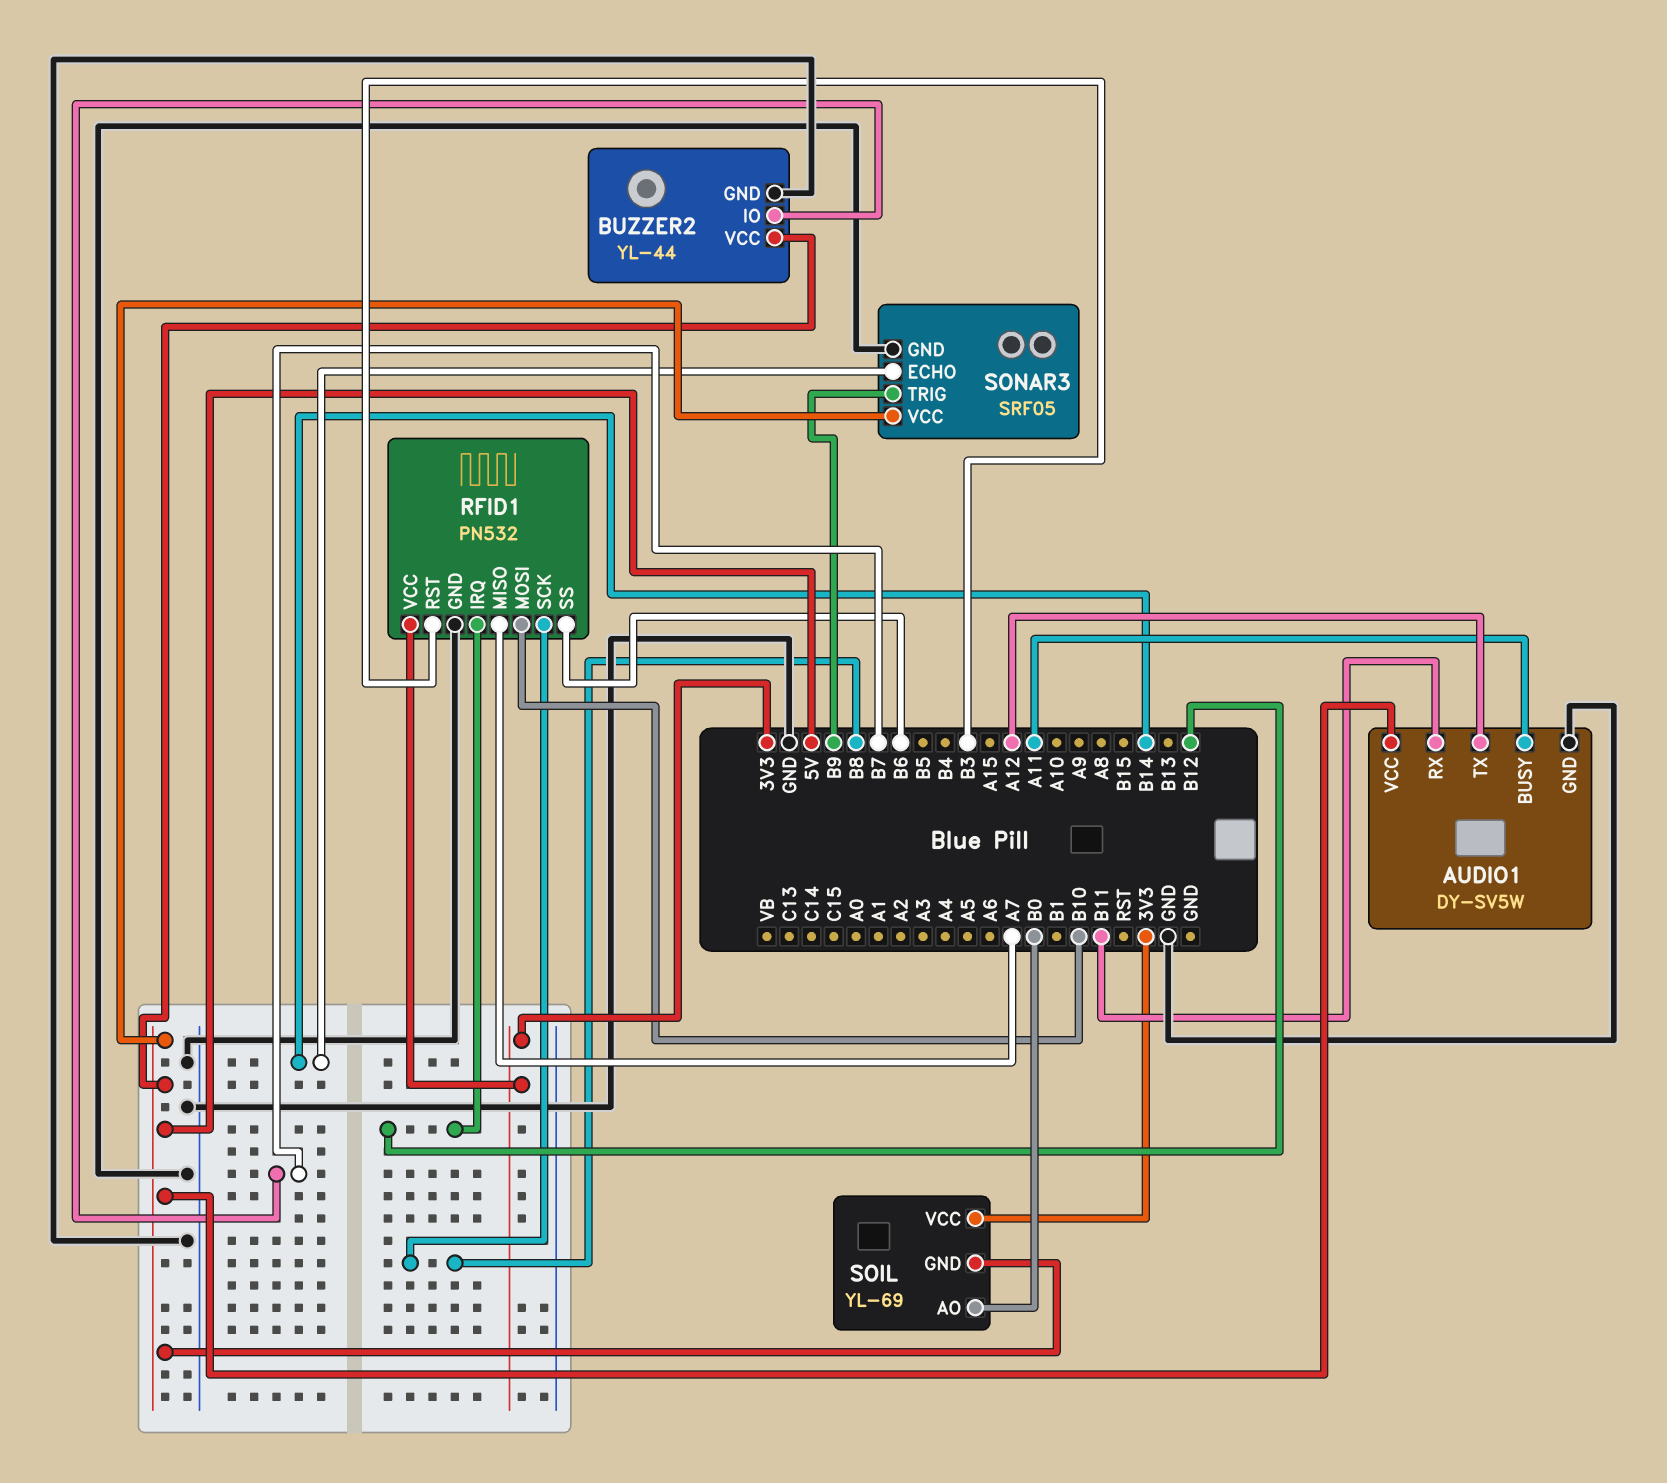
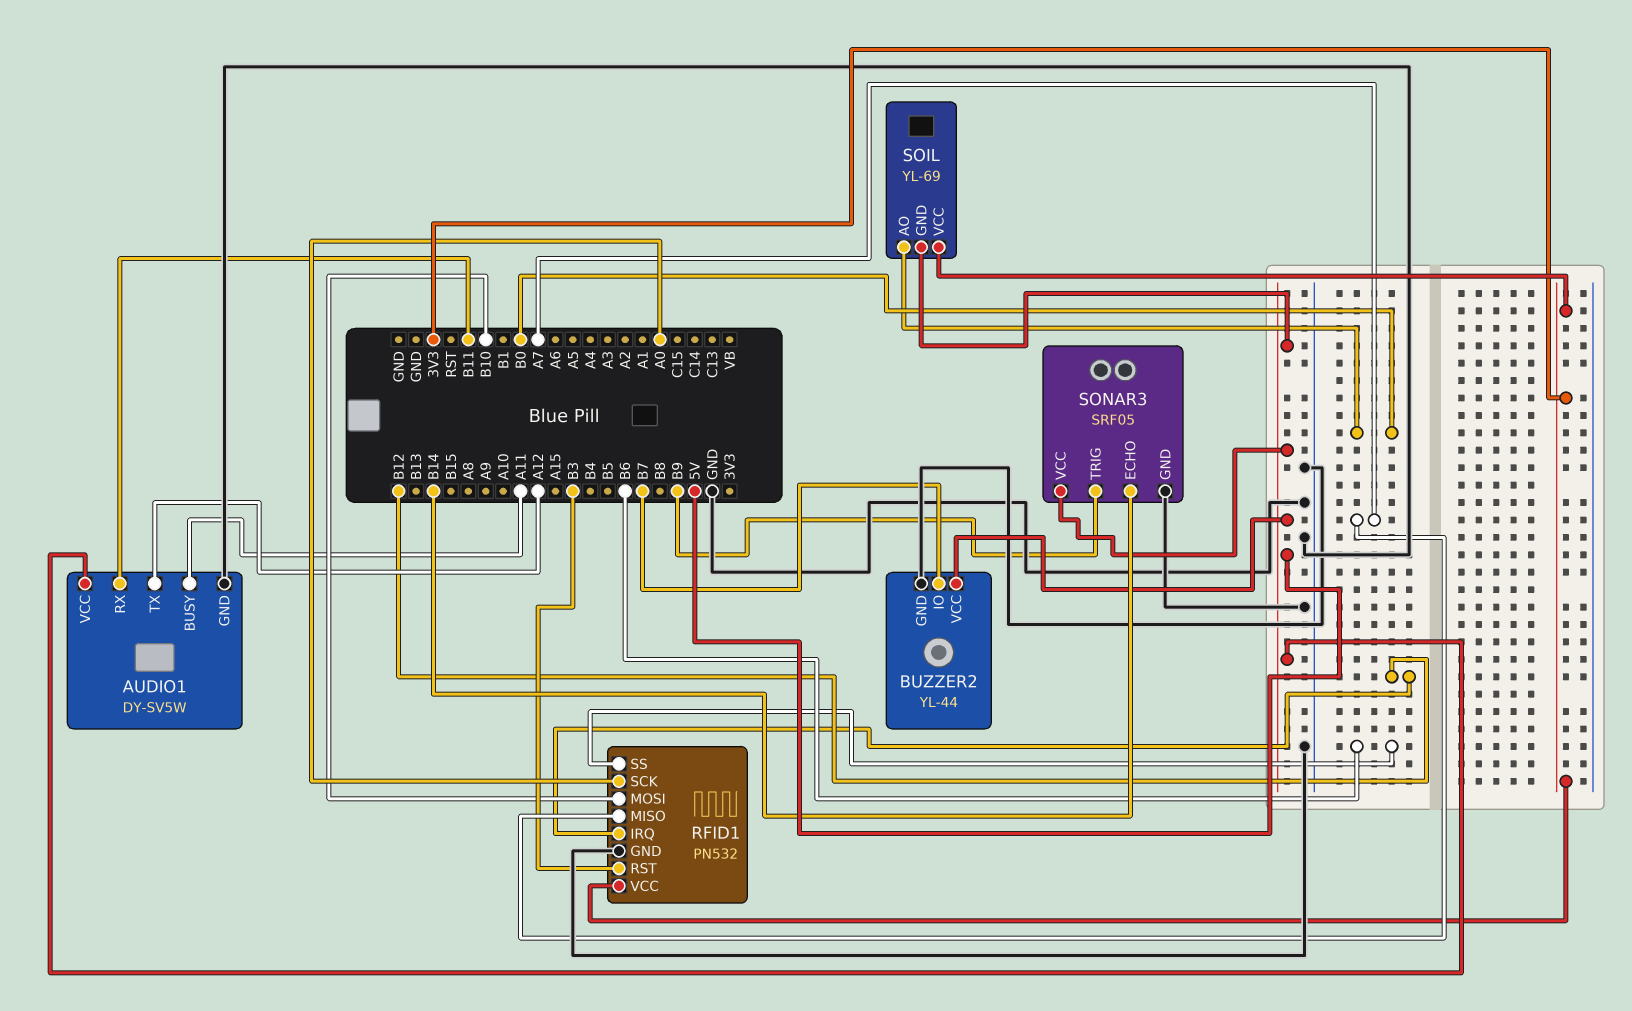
RFID1 pin SCK: B8 -> A0

